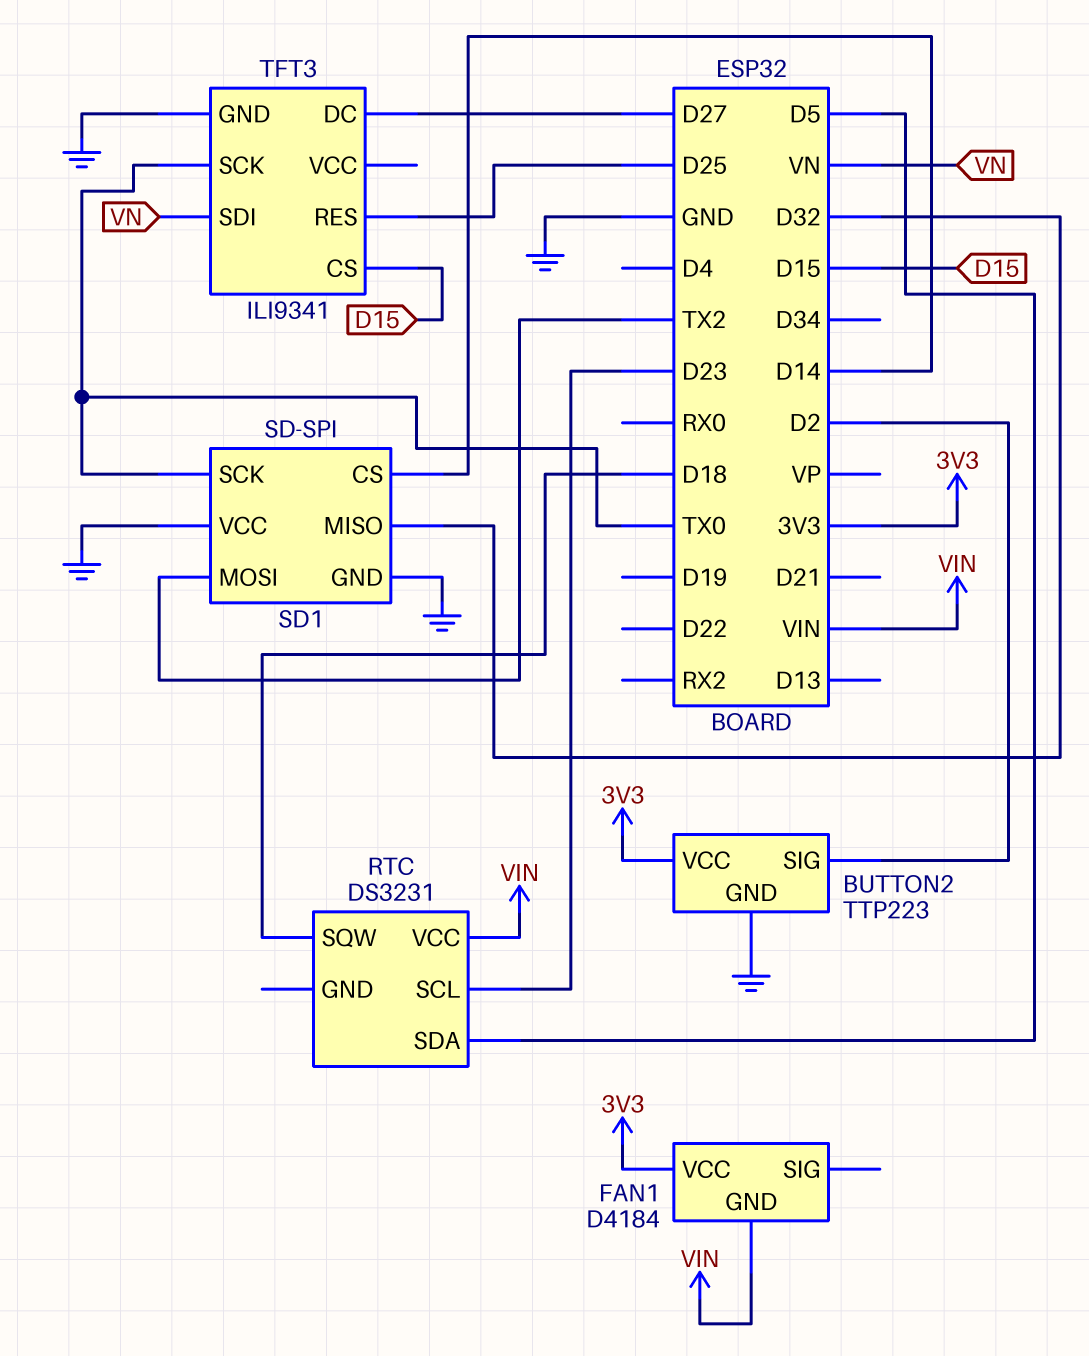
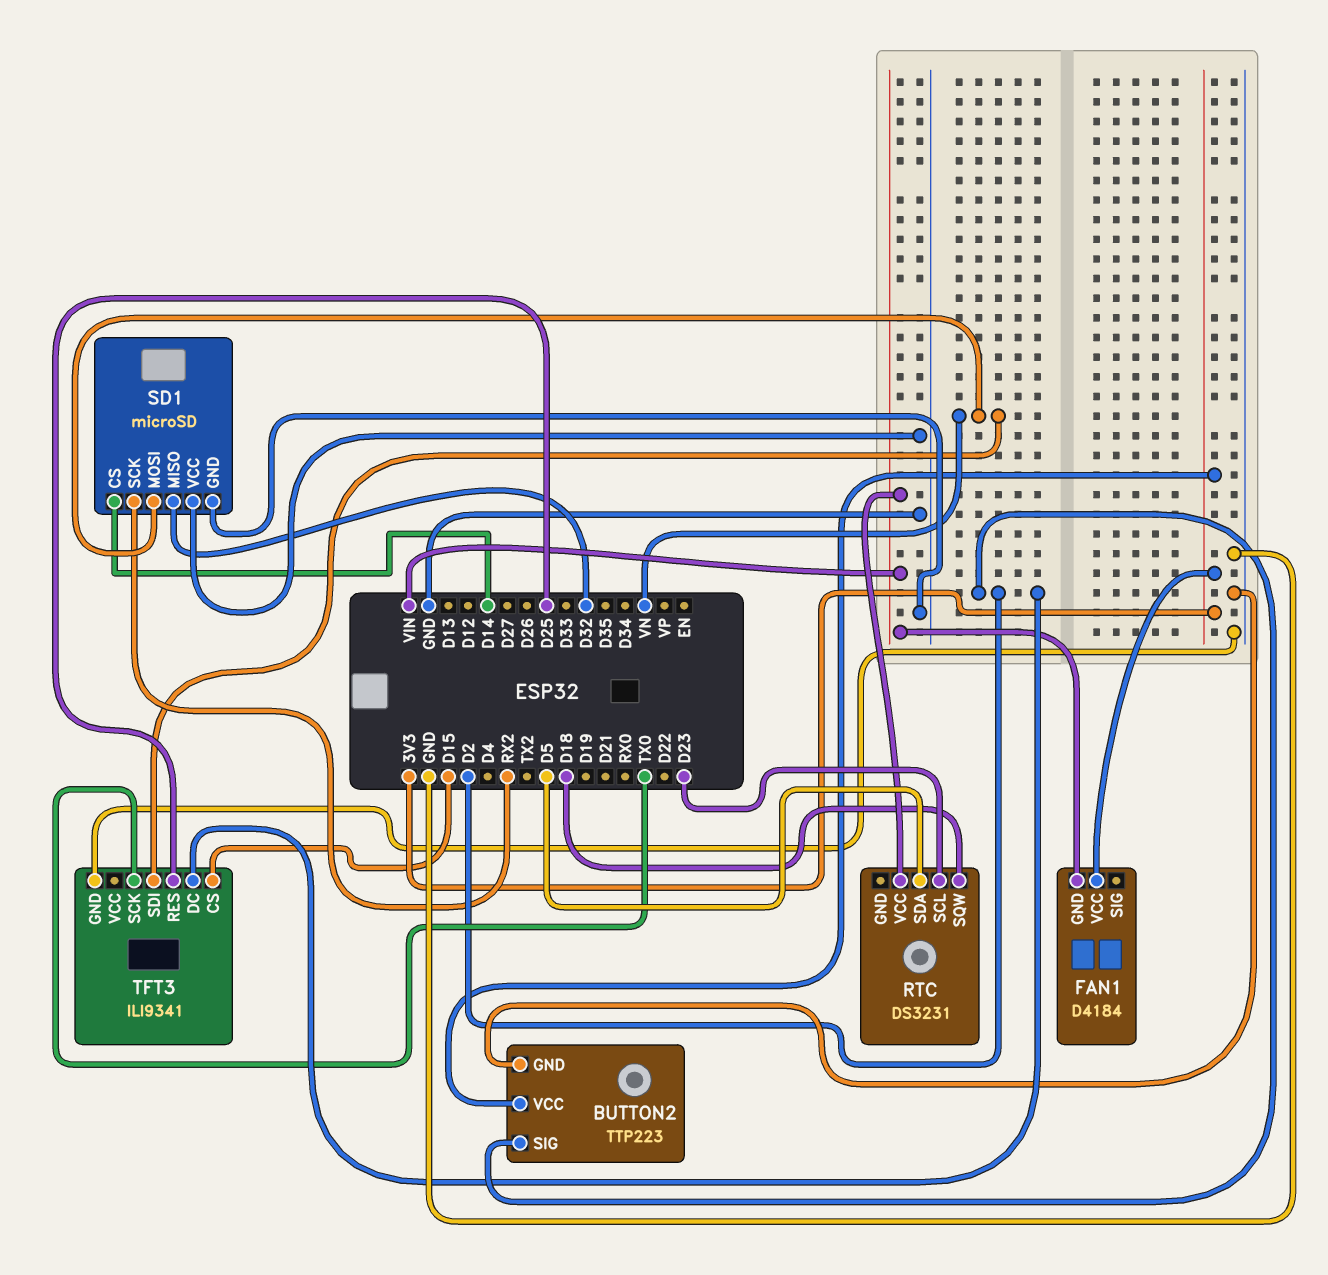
SD1: SD-SPI -> microSD
SD1 pin MOSI: TX2 -> VN
SD1 pin SCK: TX0 -> RX2
TFT3 pin DC: D27 -> D2

